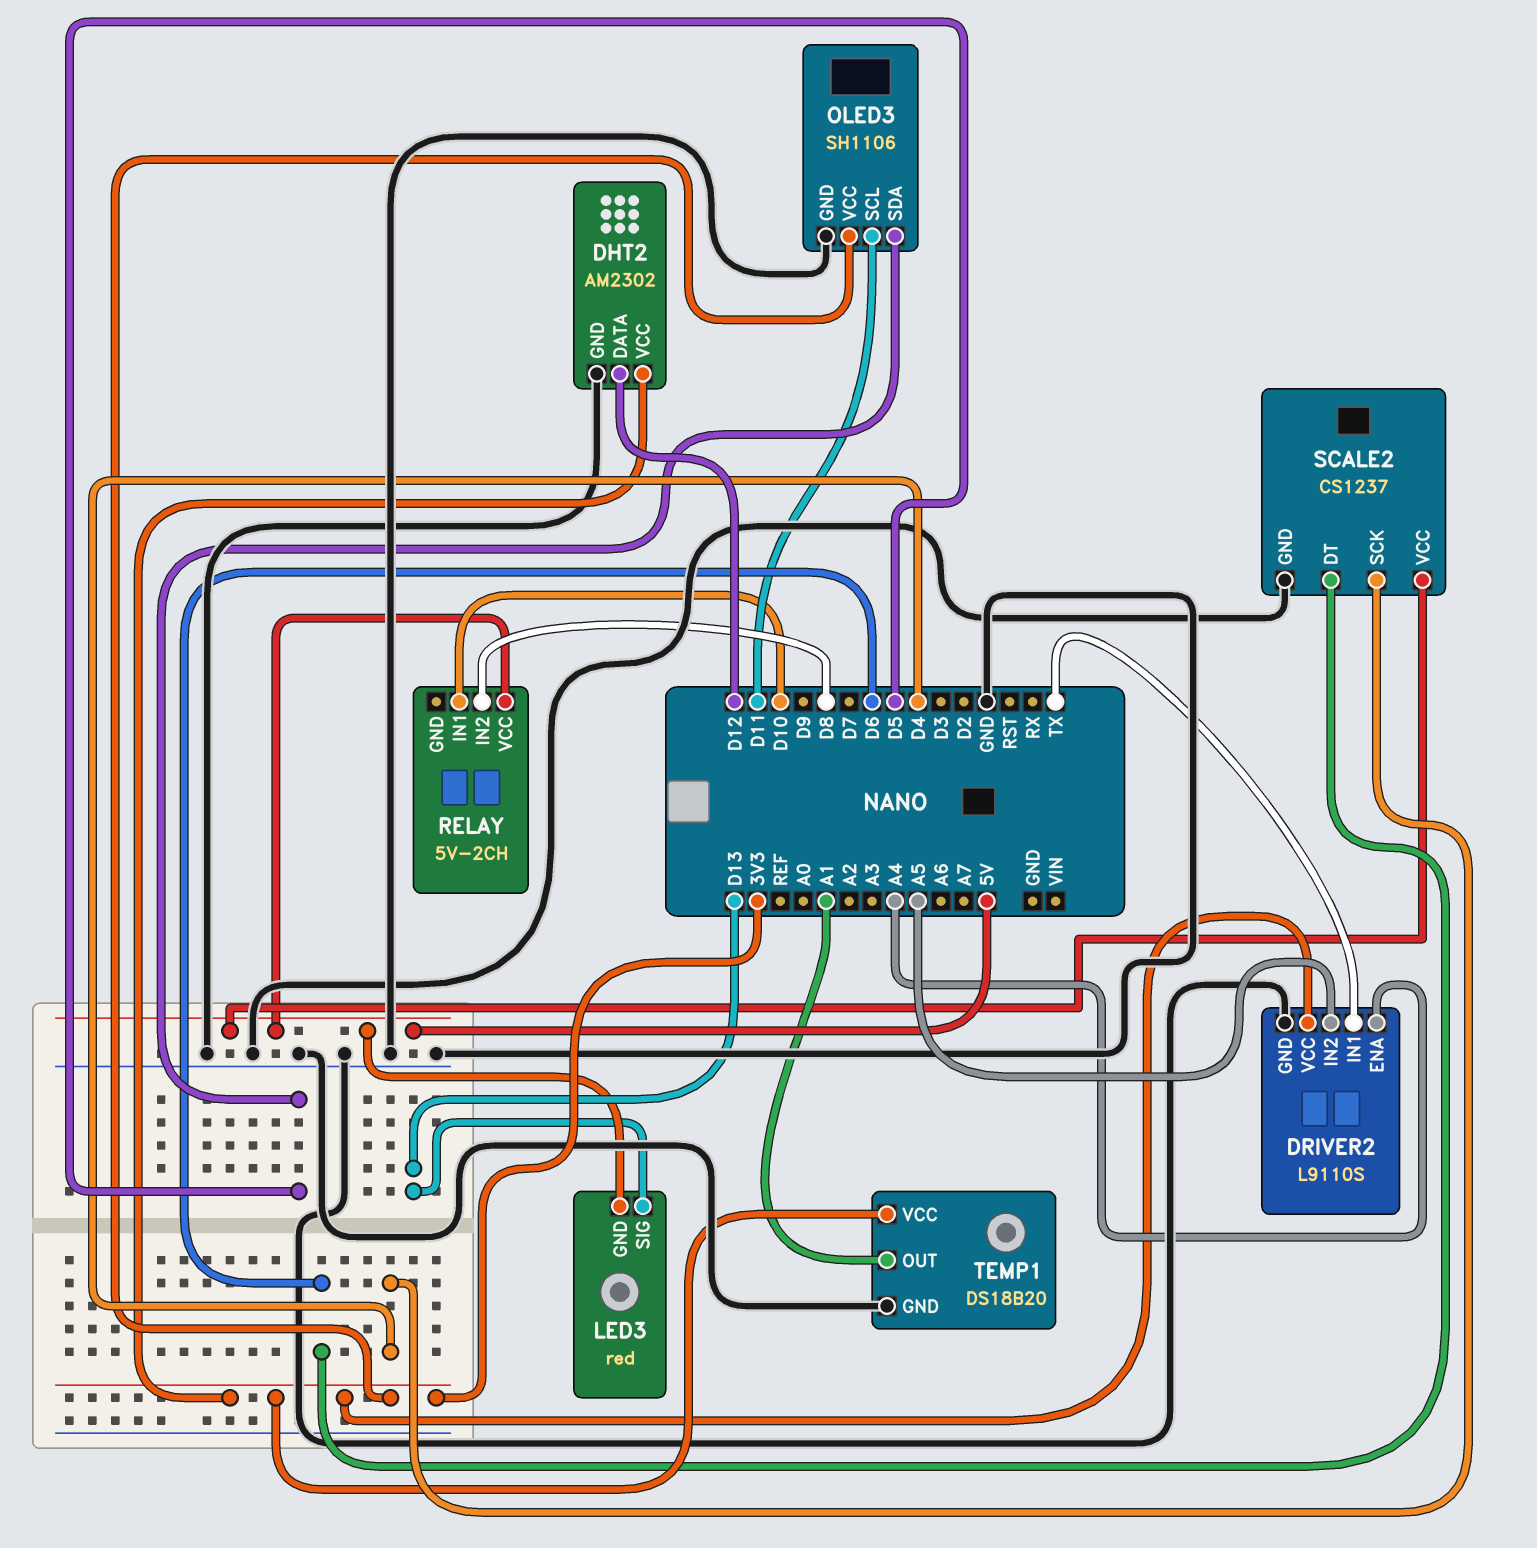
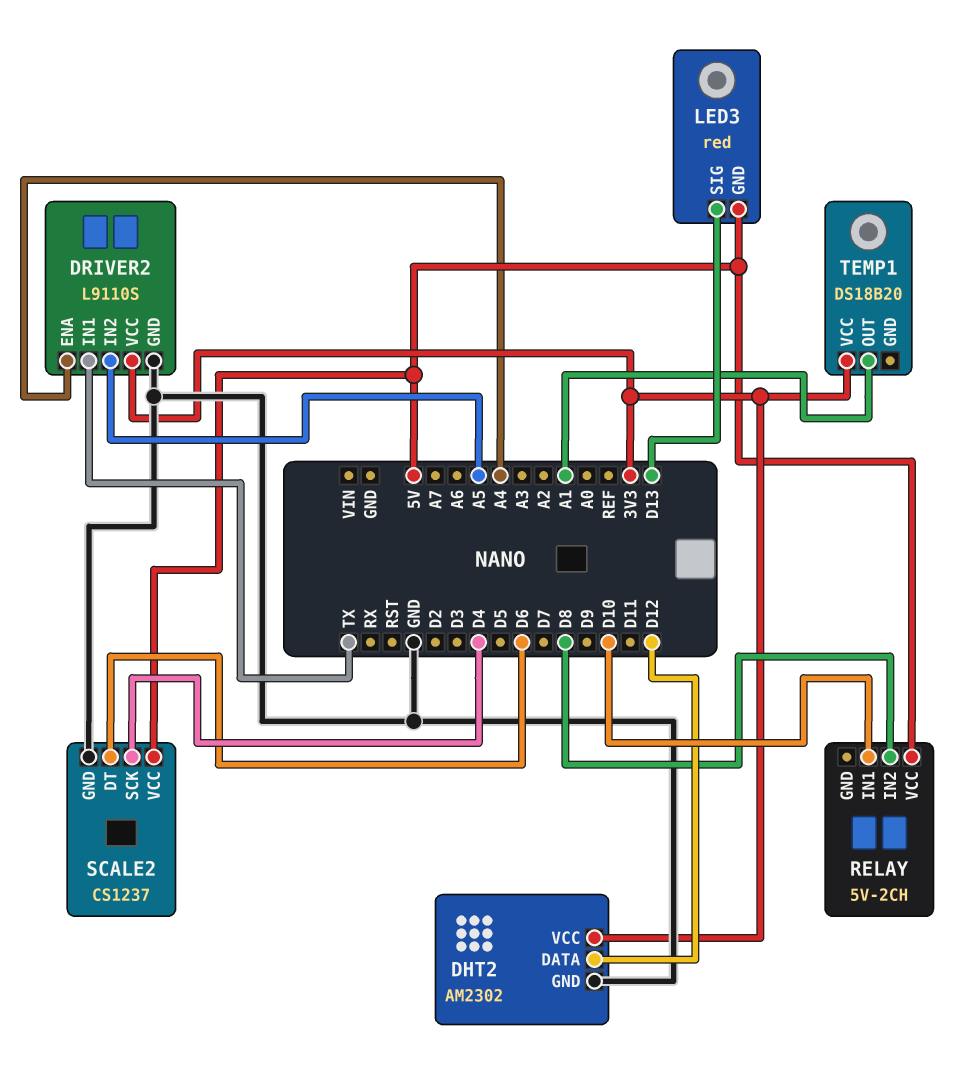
OLED3: SH1106 -> none
OLED3 pin GND: GND -> none
OLED3 pin SCL: D11 -> none
OLED3 pin SDA: D5 -> none
OLED3 pin VCC: 3V3 -> none
TEMP1 pin GND: GND -> none

